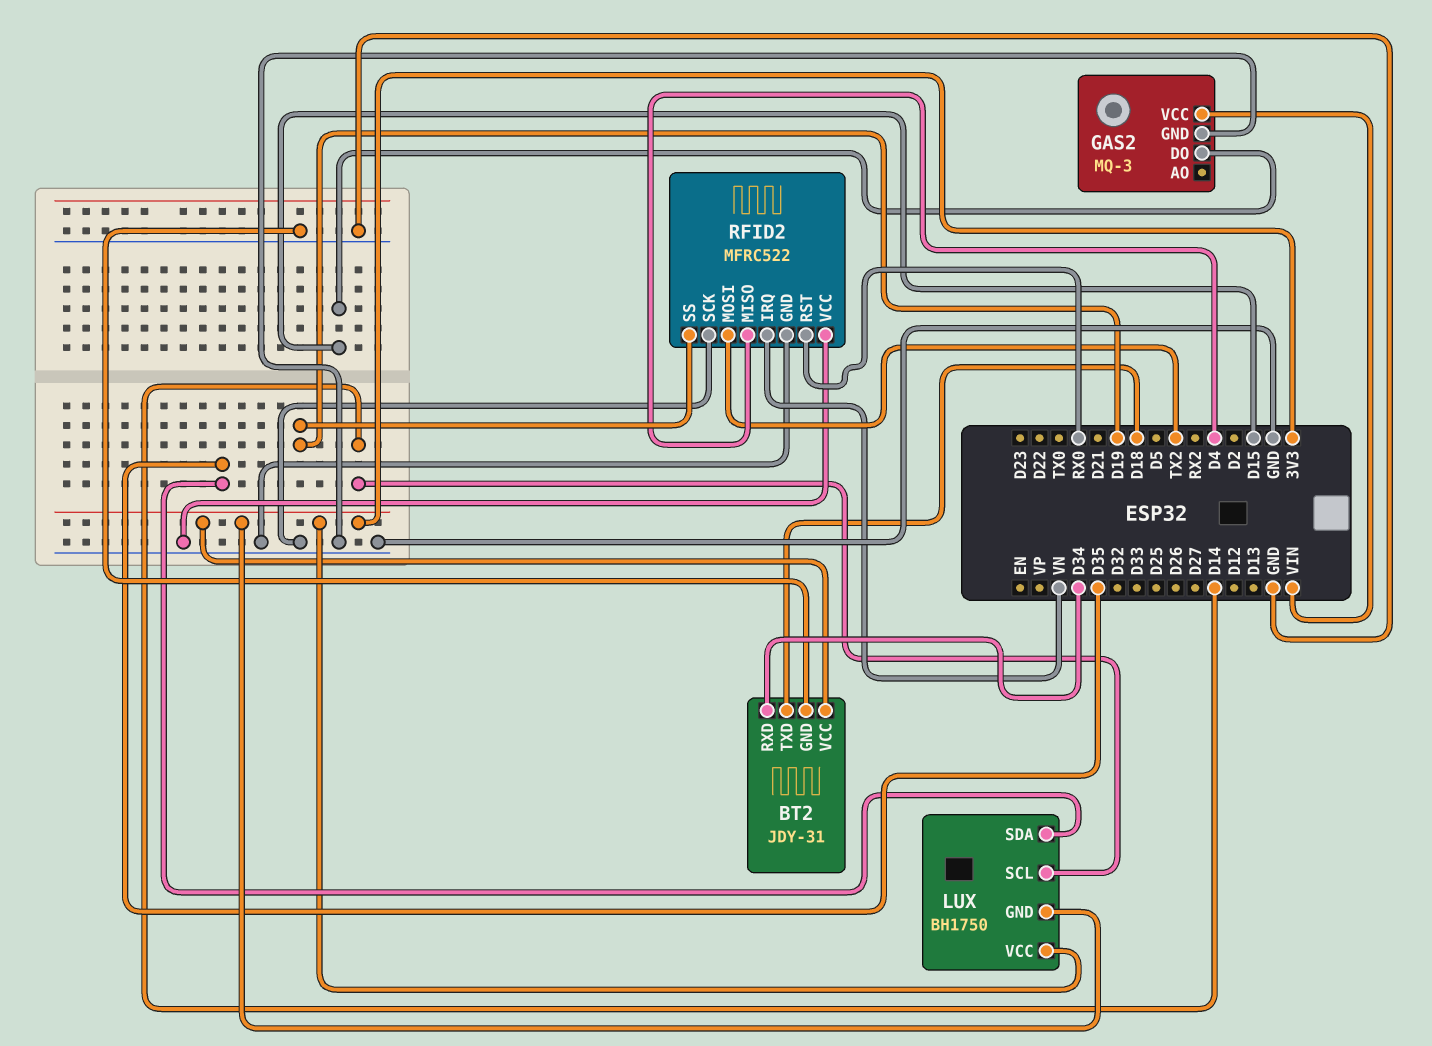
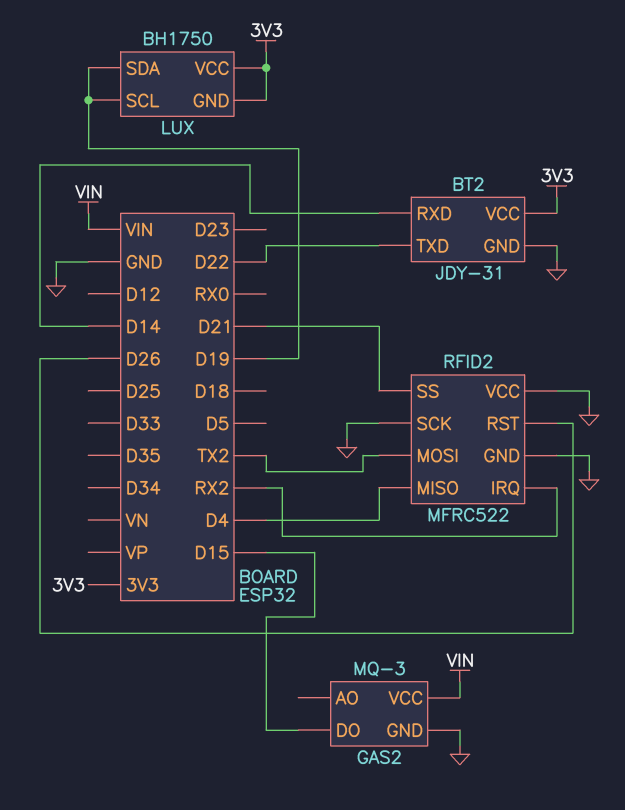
BT2 pin RXD: D34 -> D14
BT2 pin TXD: D18 -> D22
LUX pin SCL: D14 -> D19
LUX pin SDA: D35 -> D19
RFID2 pin IRQ: VN -> RX2
RFID2 pin RST: RX0 -> D26
RFID2 pin SS: D19 -> D21

